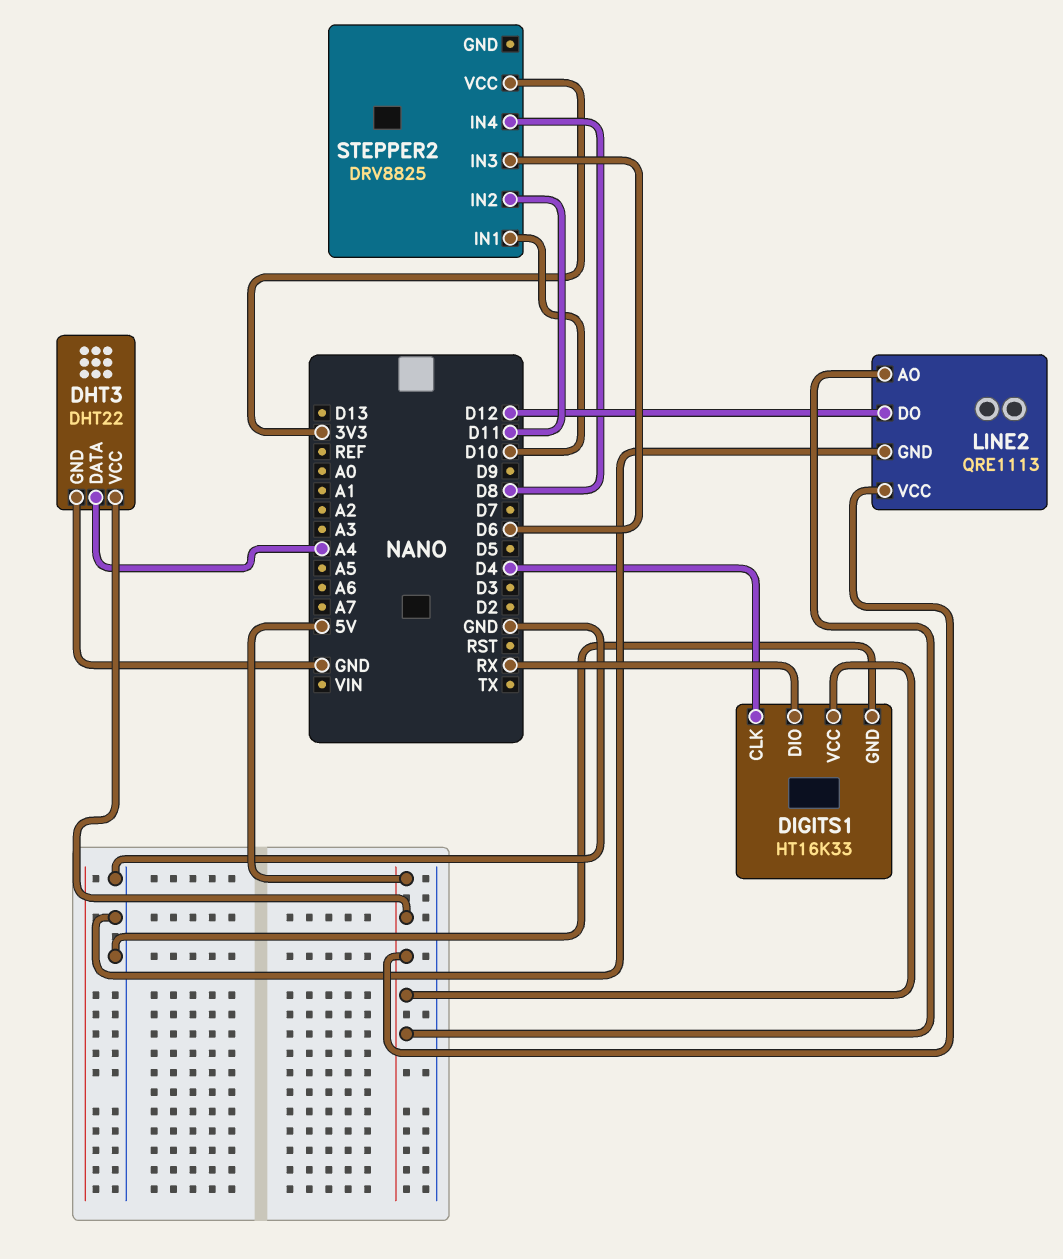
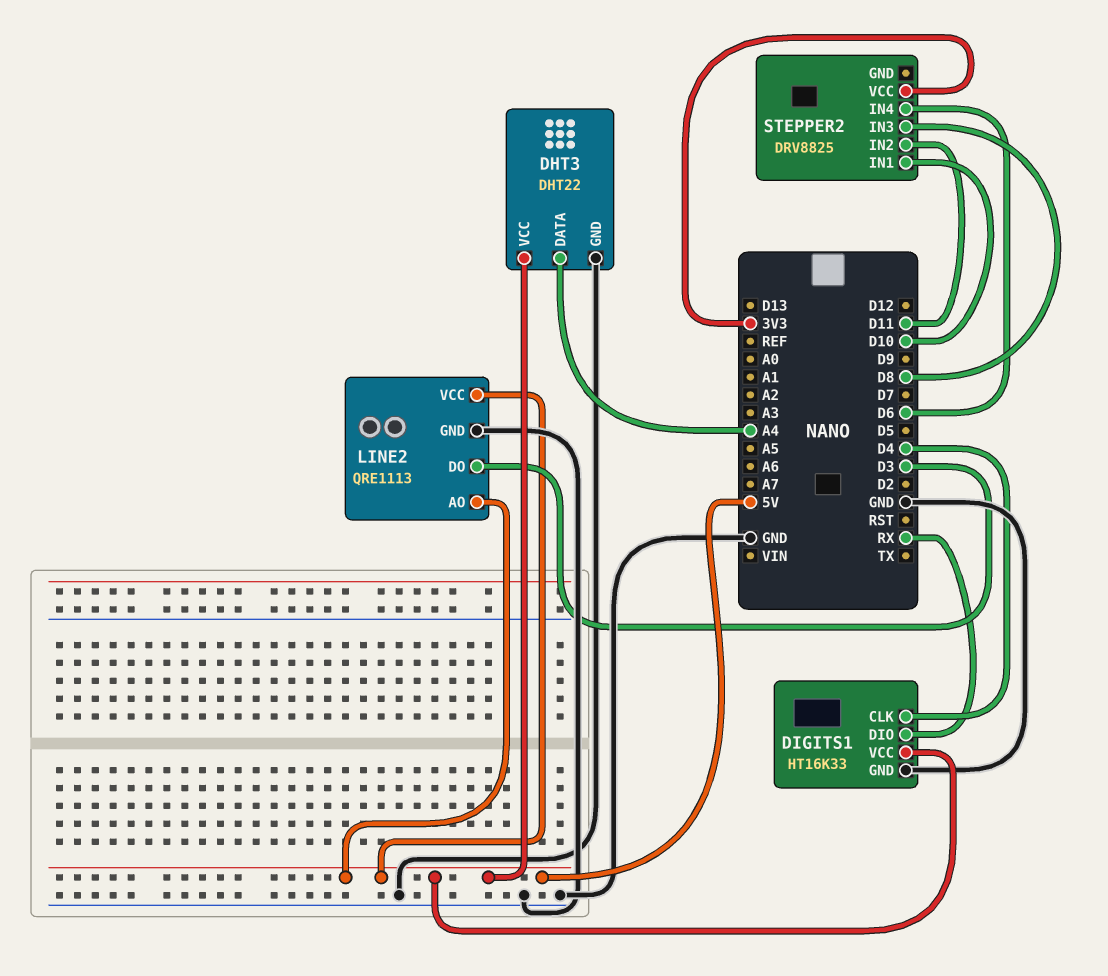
LINE2 pin DO: D12 -> D3
STEPPER2 pin IN3: D6 -> D8
STEPPER2 pin IN4: D8 -> D6

